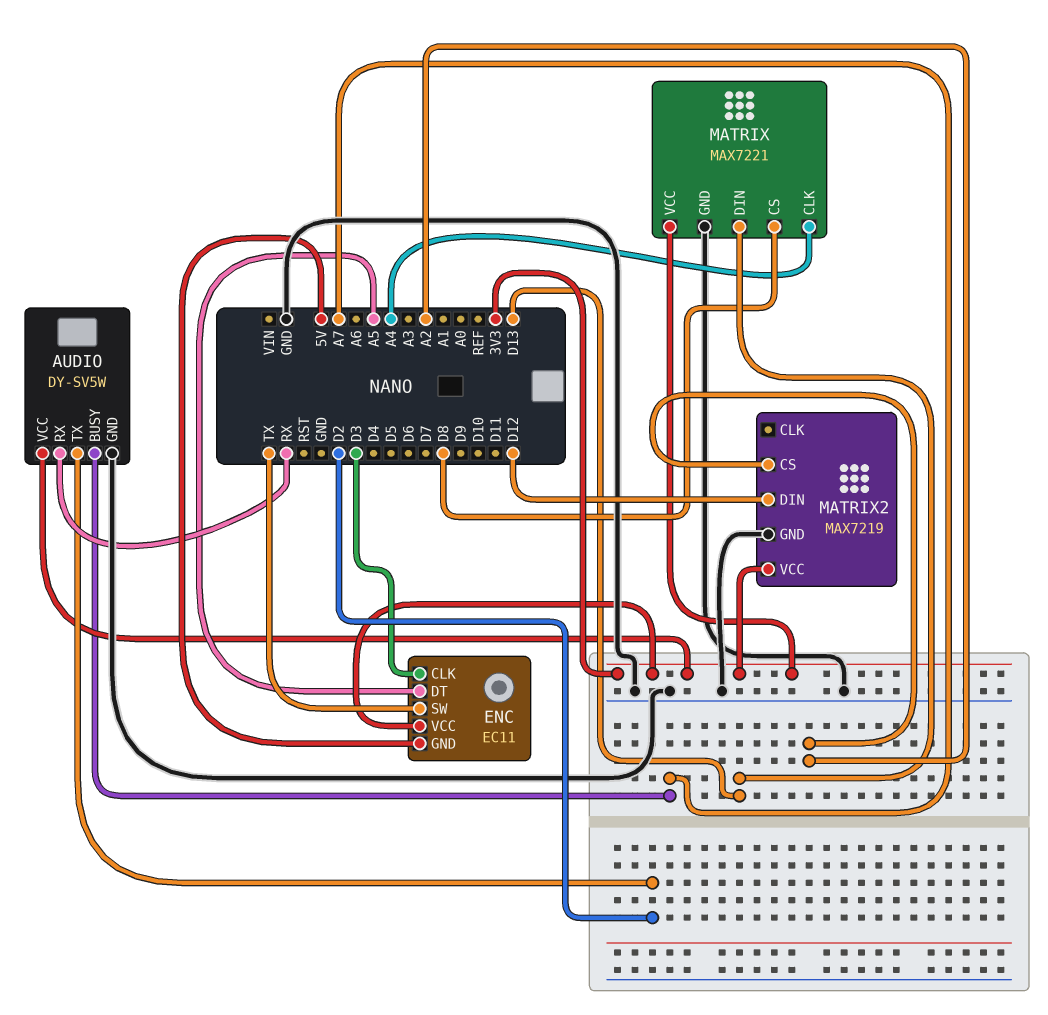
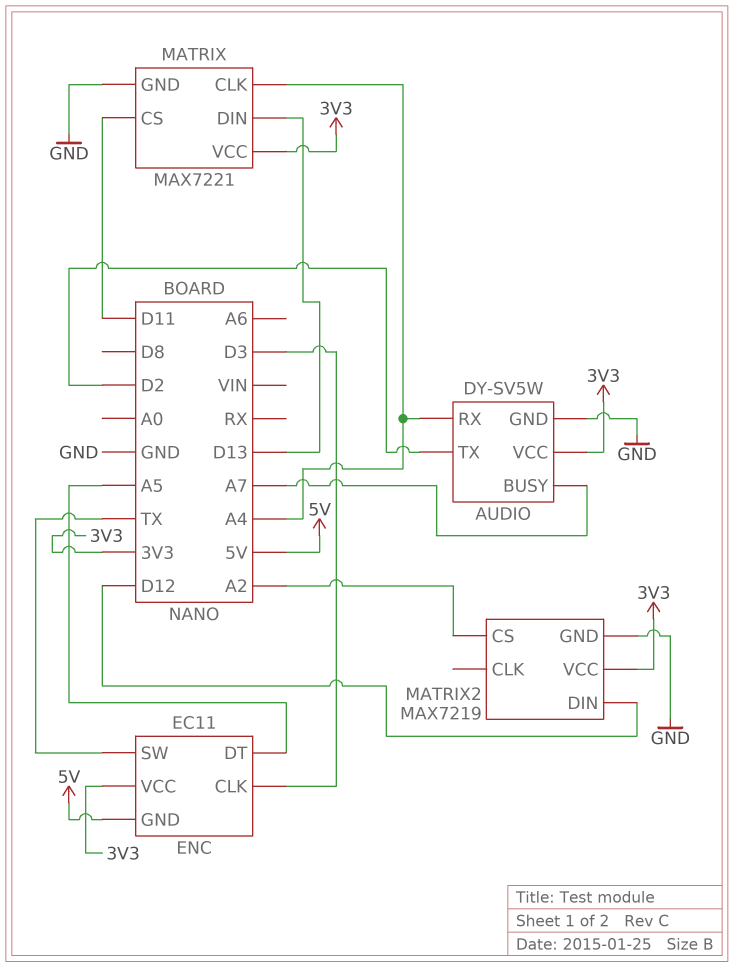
AUDIO pin RX: RX -> A4
MATRIX pin CS: D8 -> D11

